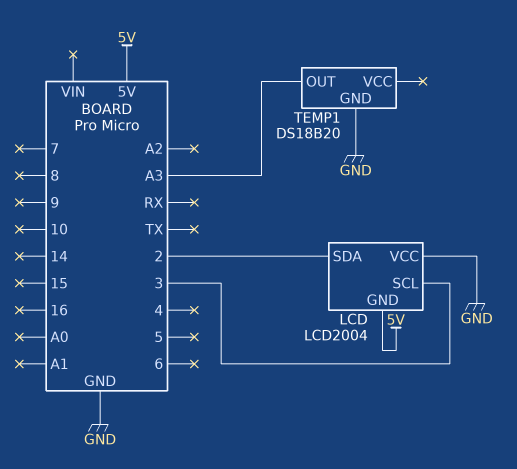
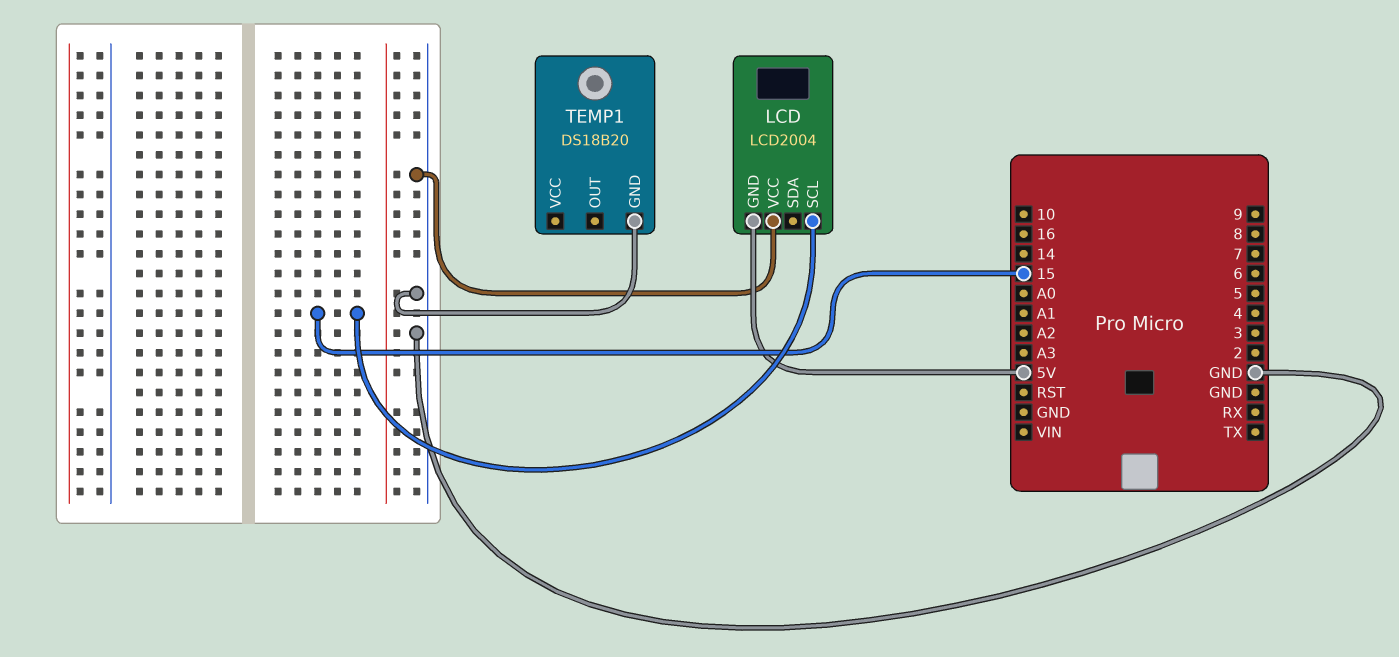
LCD pin SCL: 3 -> 15
LCD pin SDA: 2 -> none
TEMP1 pin OUT: A3 -> none

